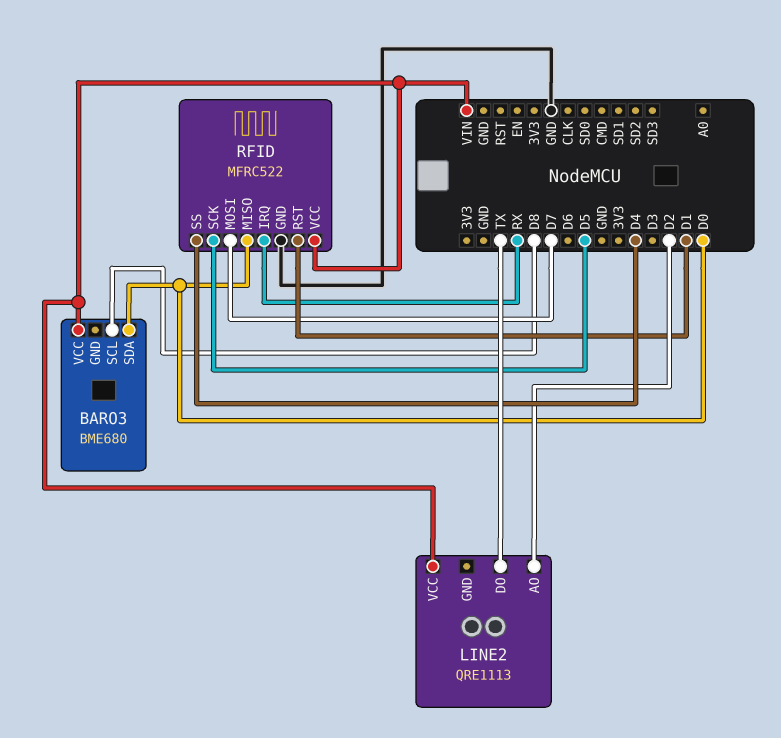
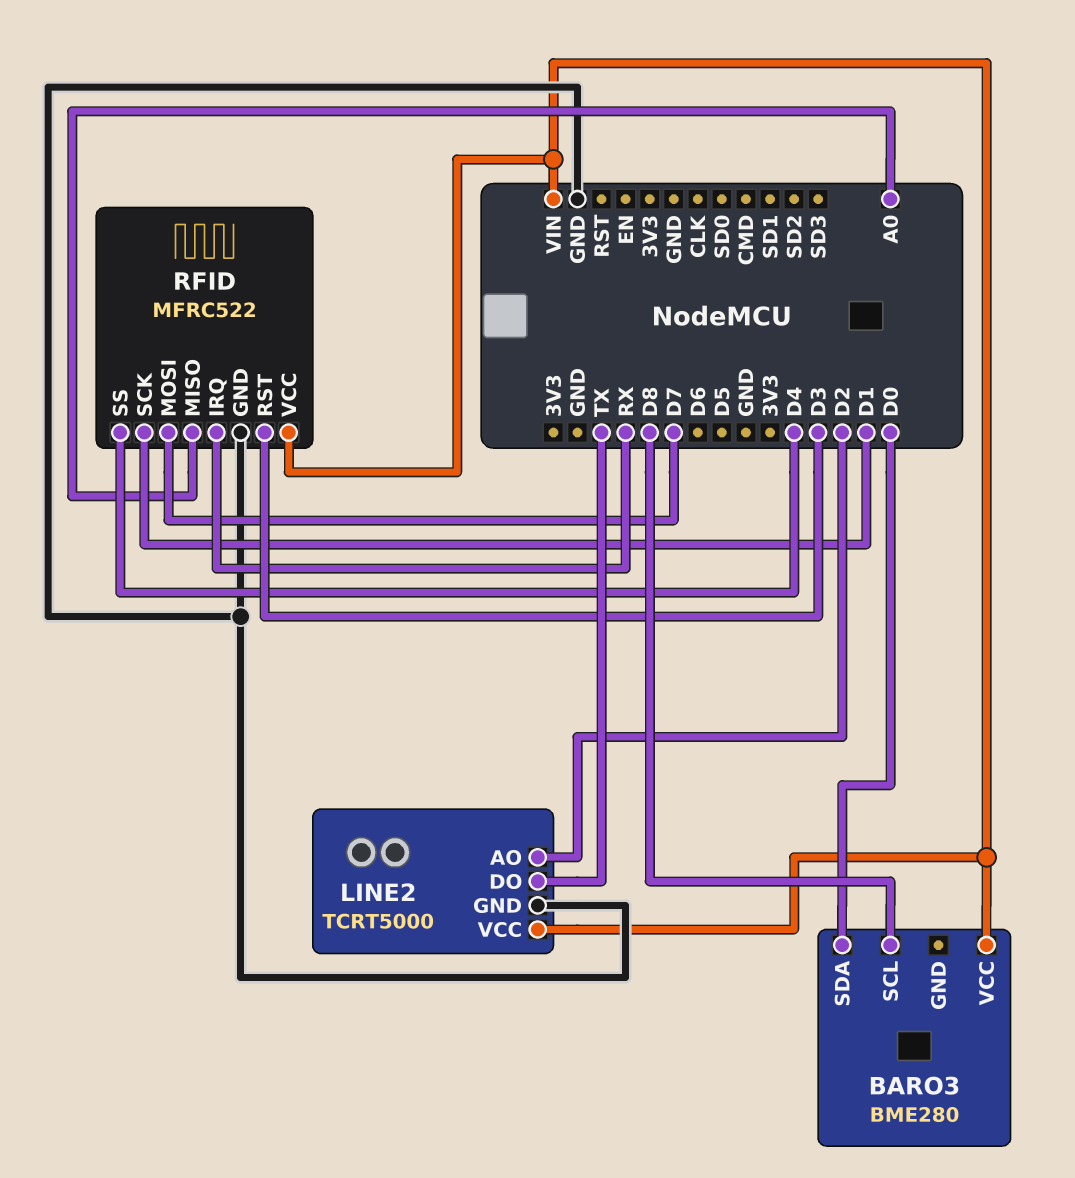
BARO3: BME680 -> BME280
LINE2: QRE1113 -> TCRT5000
LINE2 pin GND: none -> GND
RFID pin MISO: D0 -> A0
RFID pin RST: D1 -> D3
RFID pin SCK: D5 -> D1

